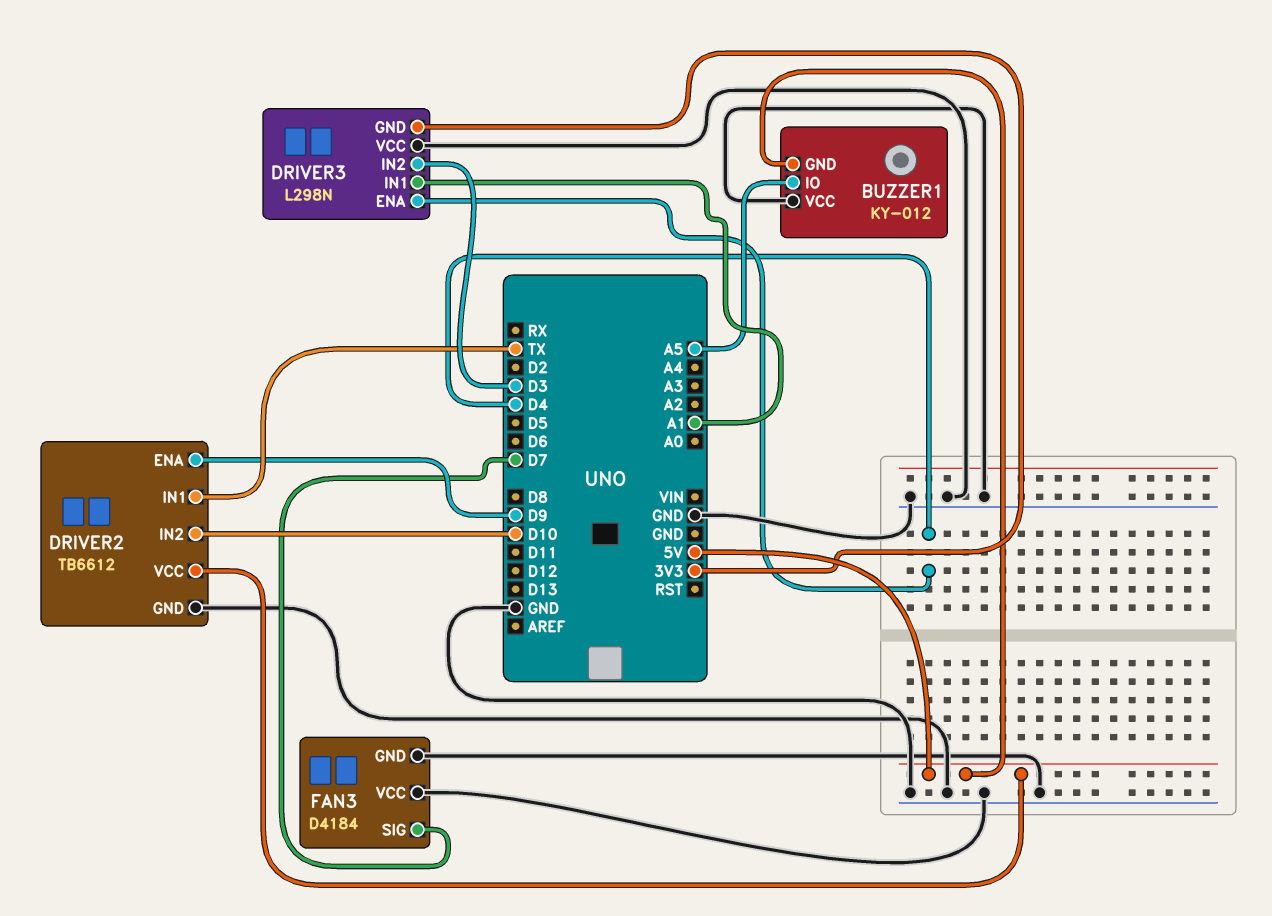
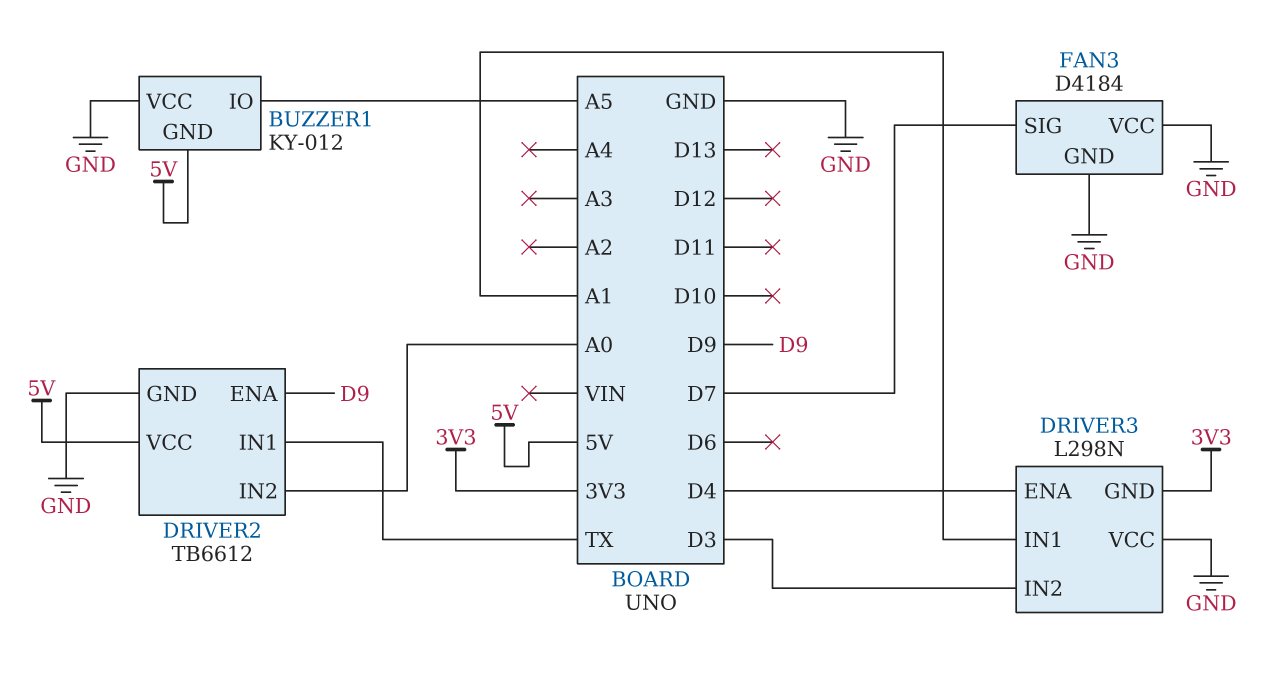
DRIVER2 pin IN2: D10 -> A0

